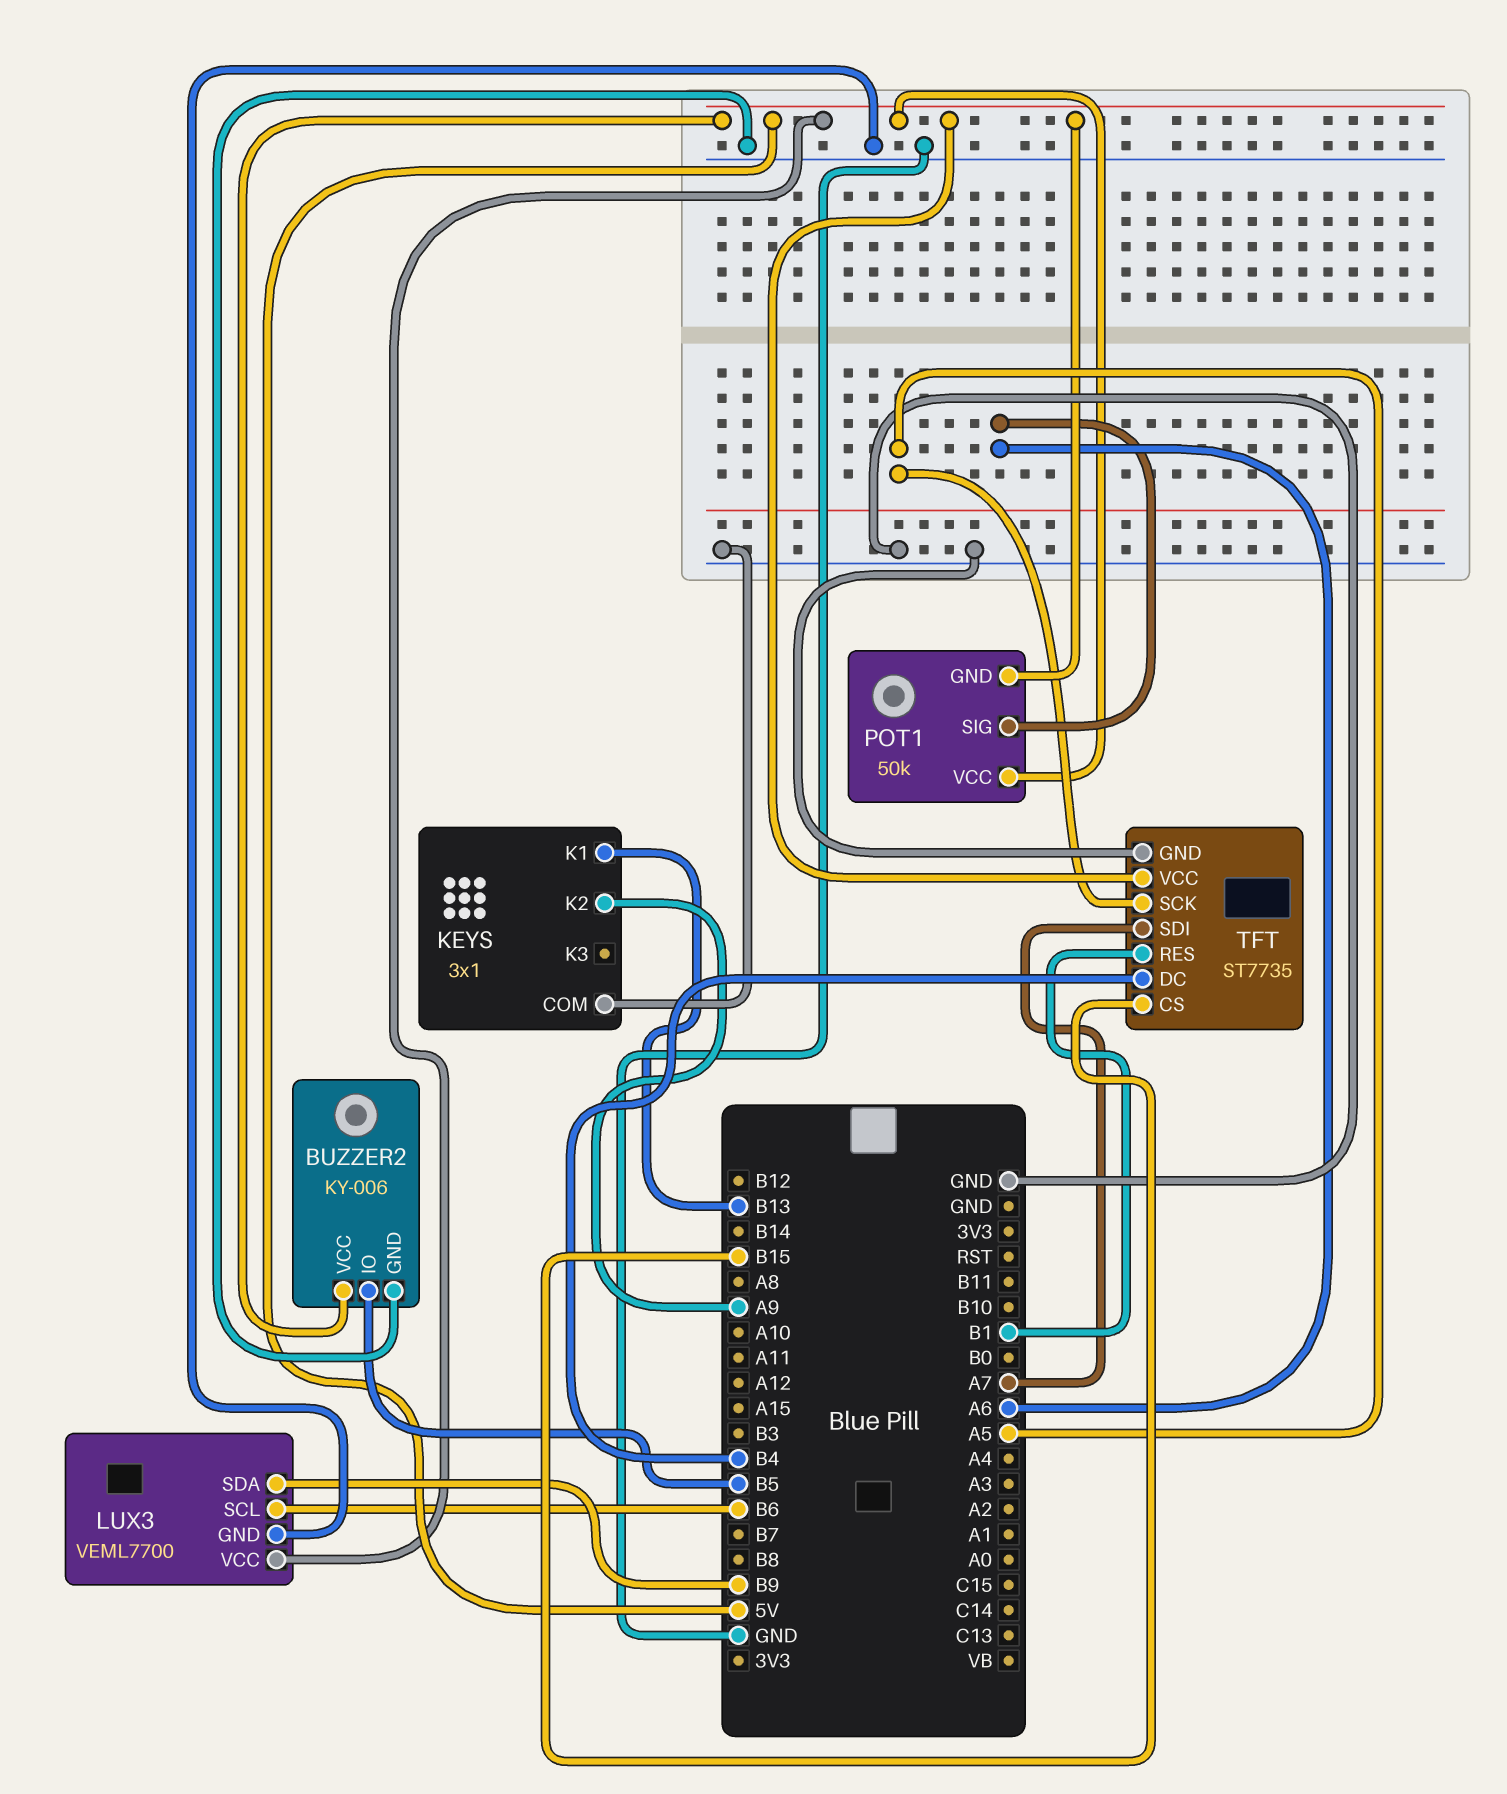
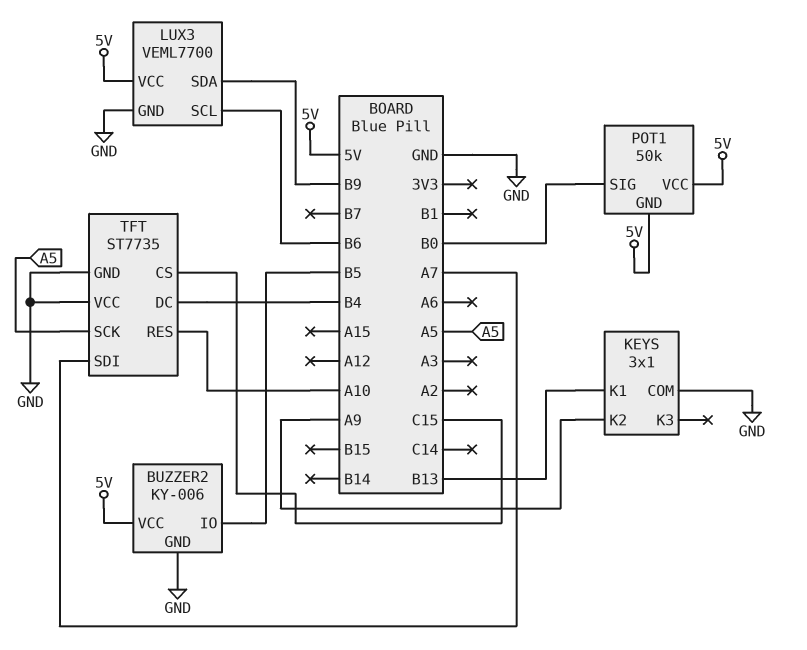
POT1 pin SIG: A6 -> B0
TFT pin CS: B15 -> C15
TFT pin RES: B1 -> A10
TFT pin VCC: 5V -> GND

